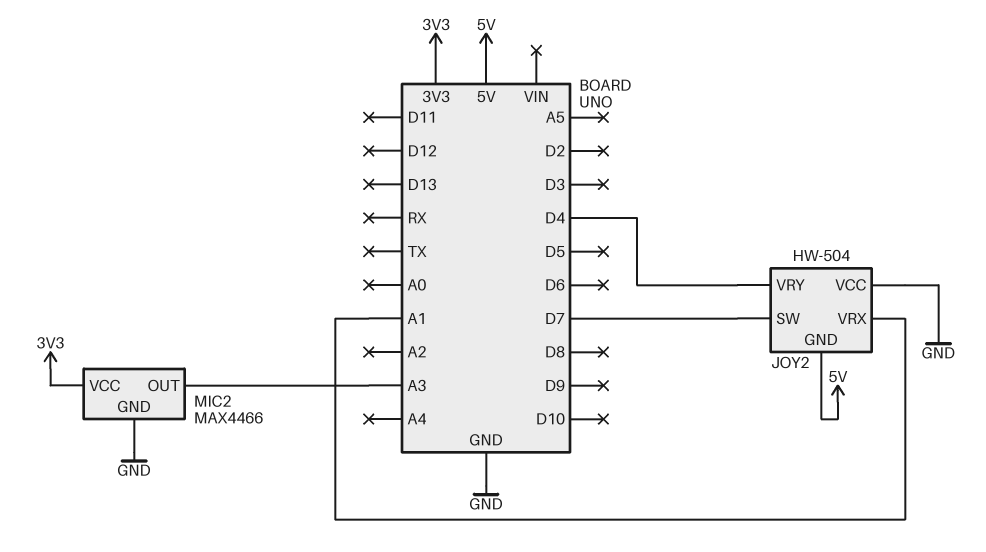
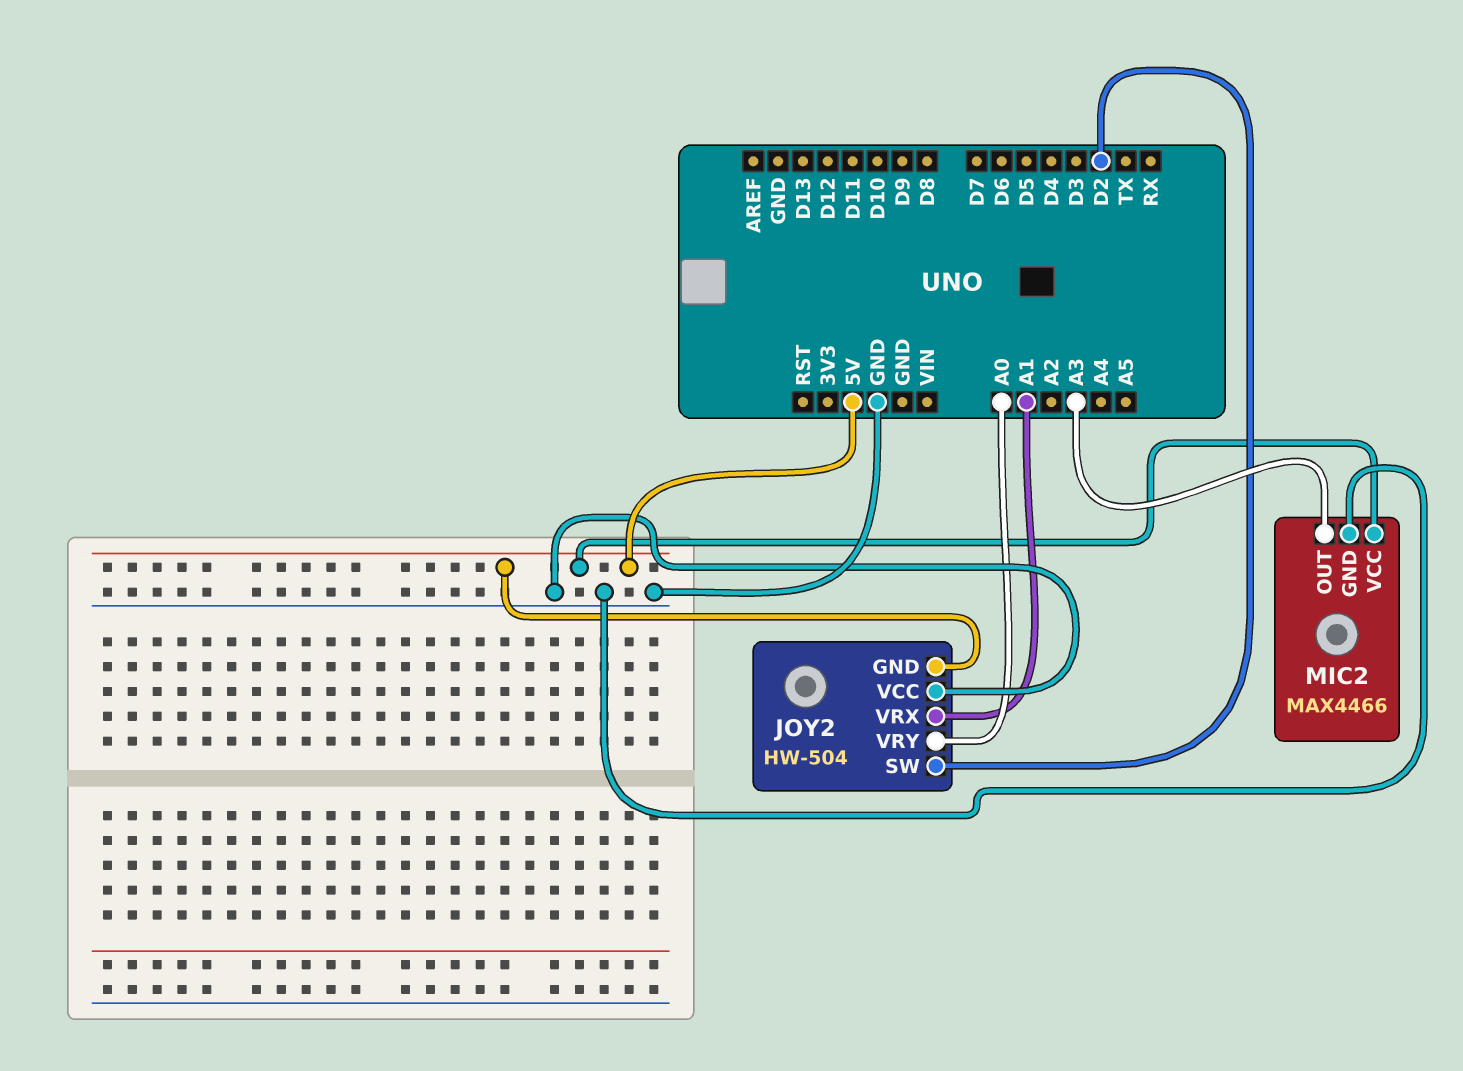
JOY2 pin SW: D7 -> D2
JOY2 pin VRY: D4 -> A0
MIC2 pin VCC: 3V3 -> 5V

